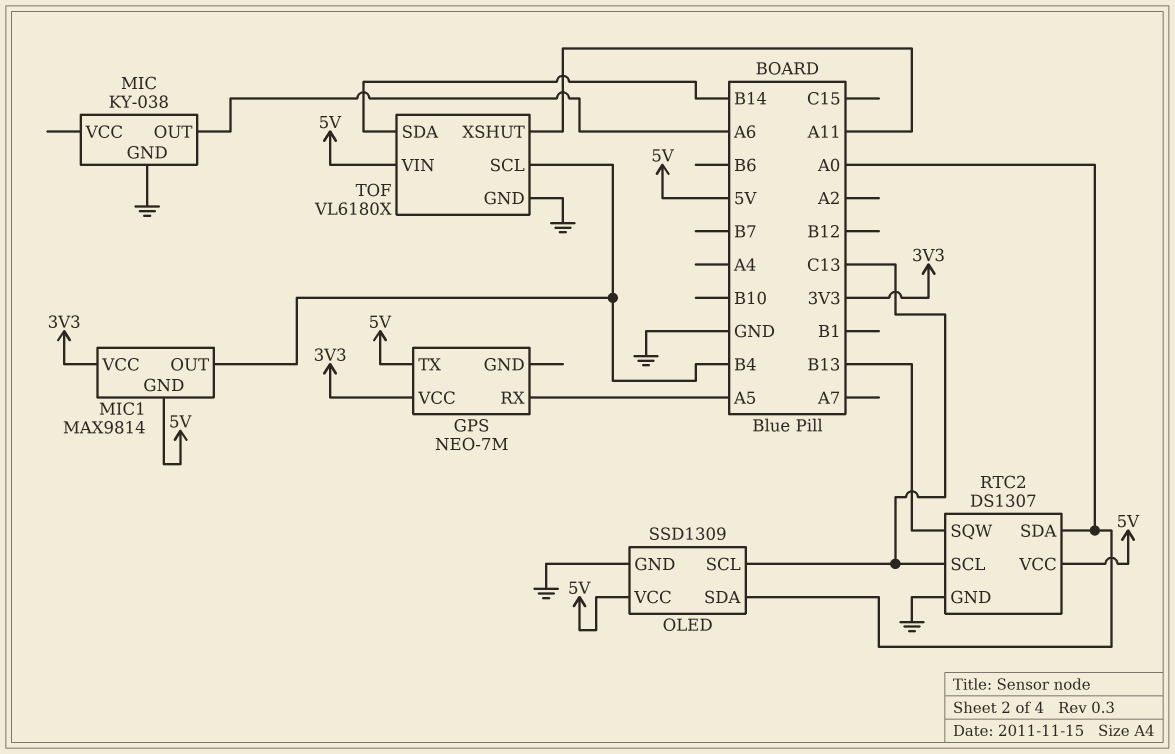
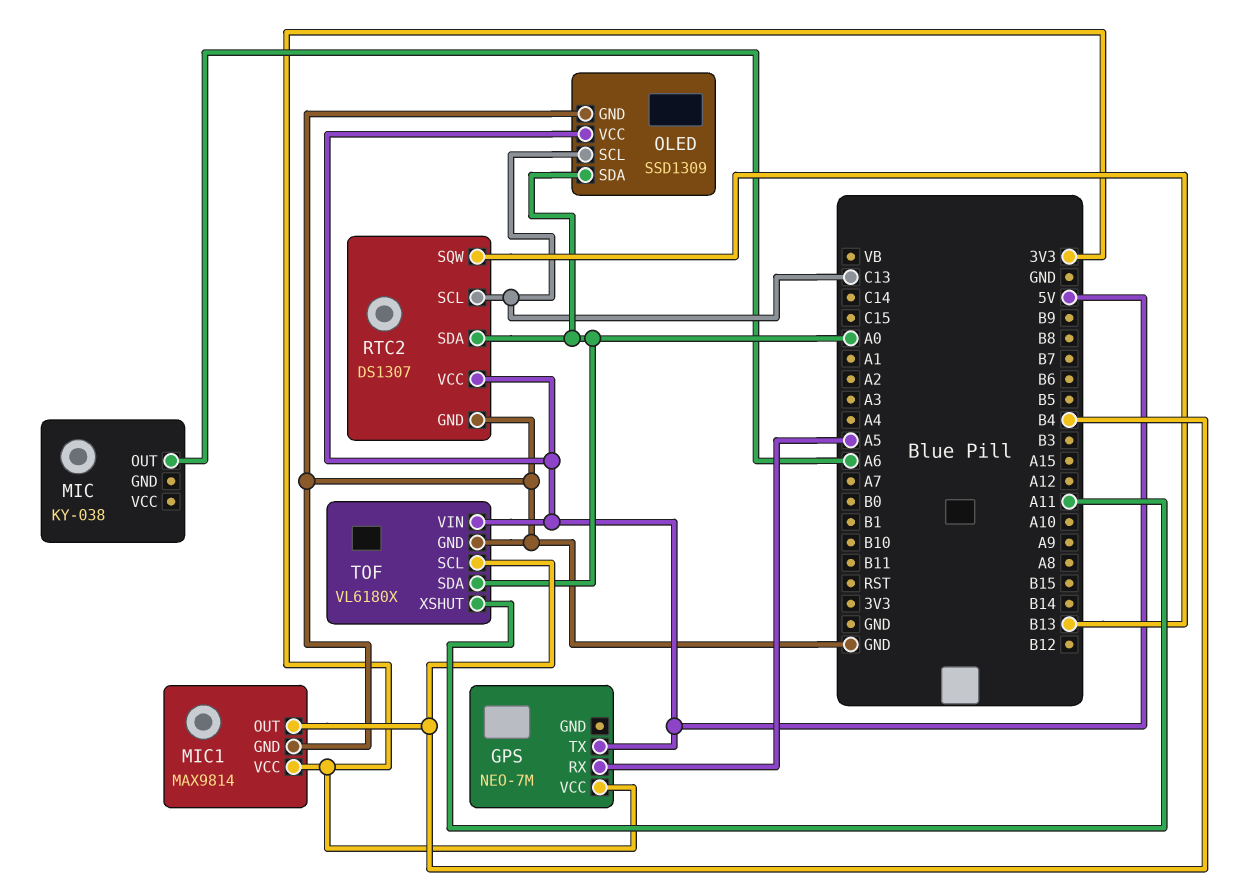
MIC pin GND: GND -> none
MIC1 pin GND: 5V -> GND
TOF pin SDA: B14 -> A0

